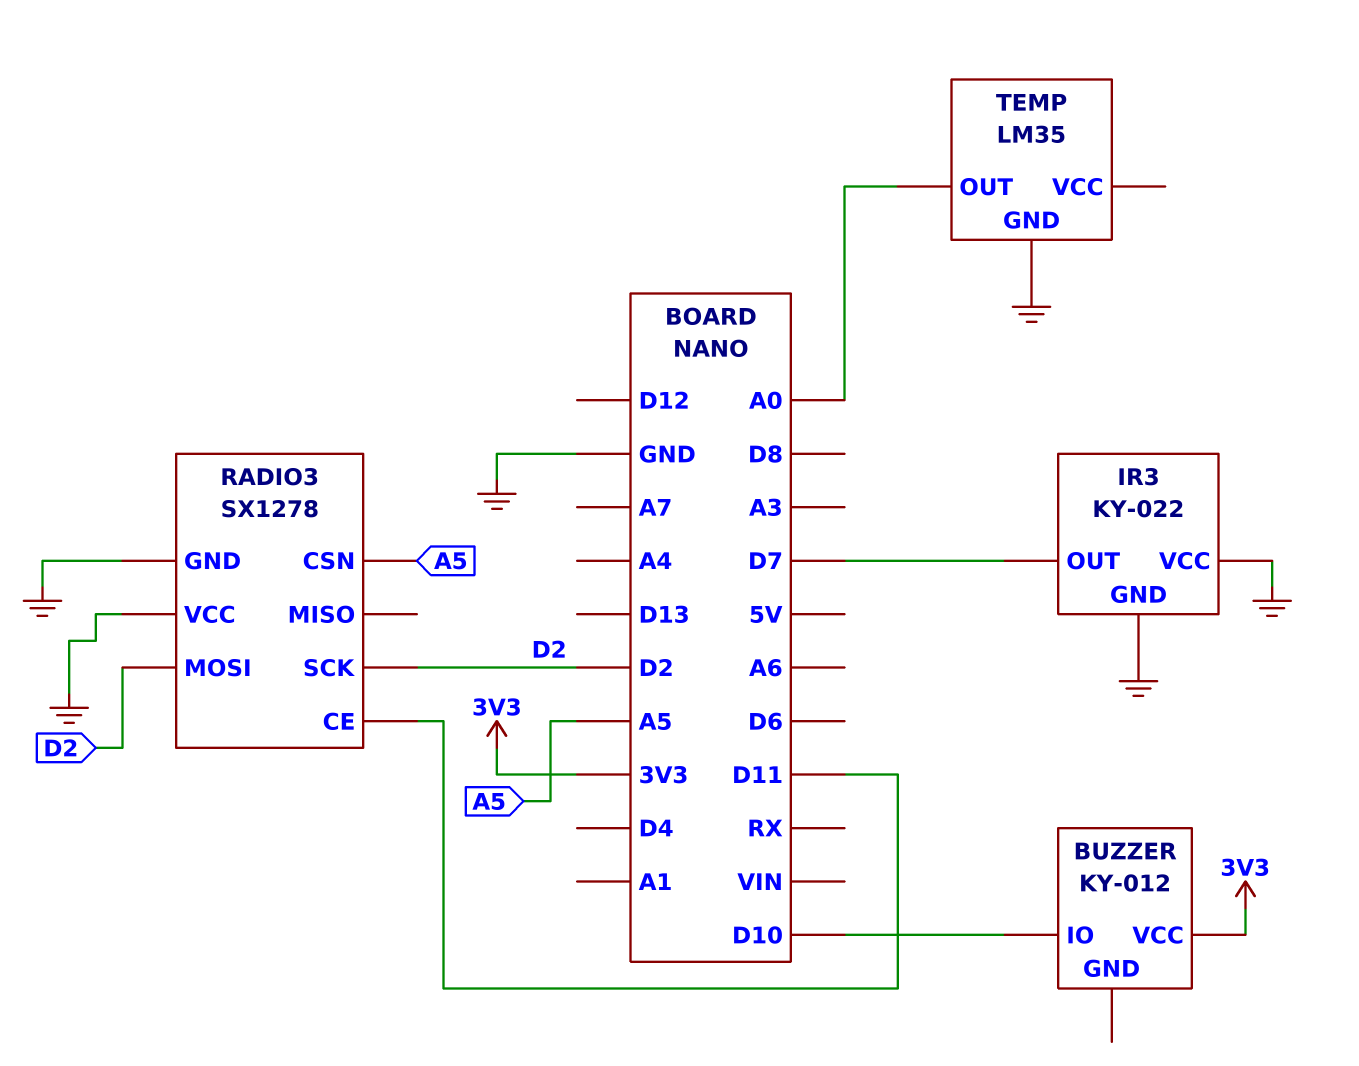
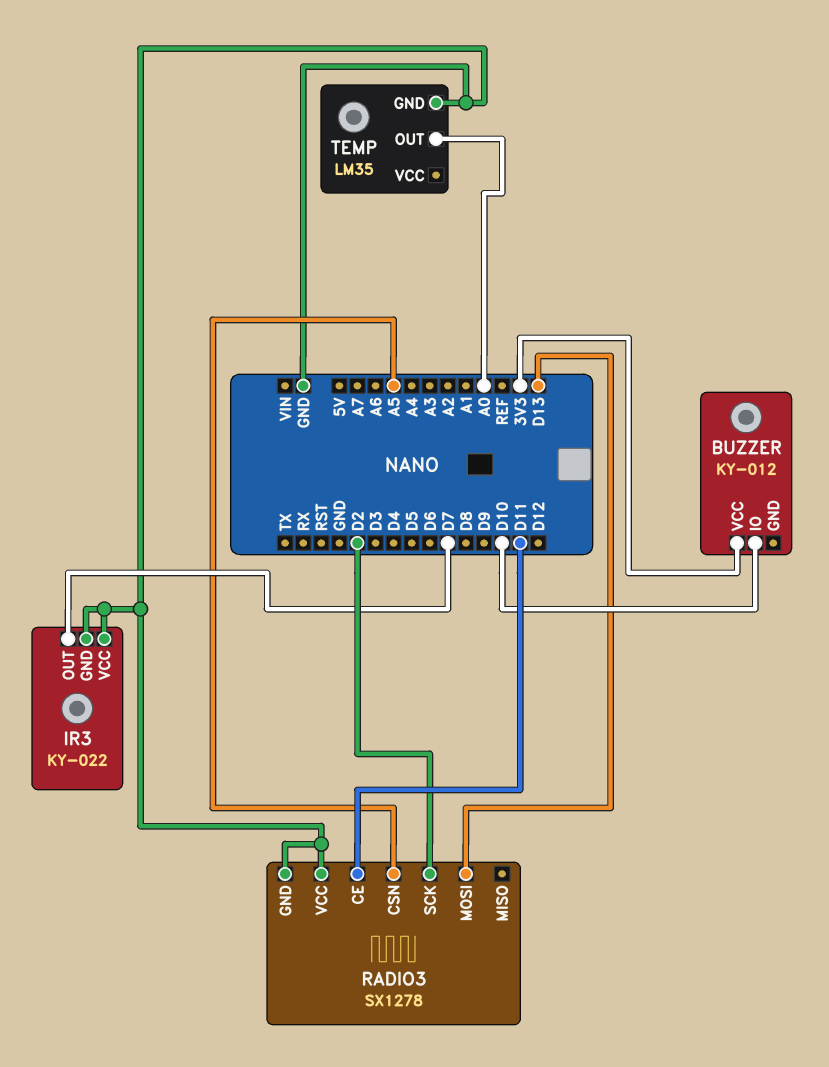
RADIO3 pin MOSI: D2 -> D13

